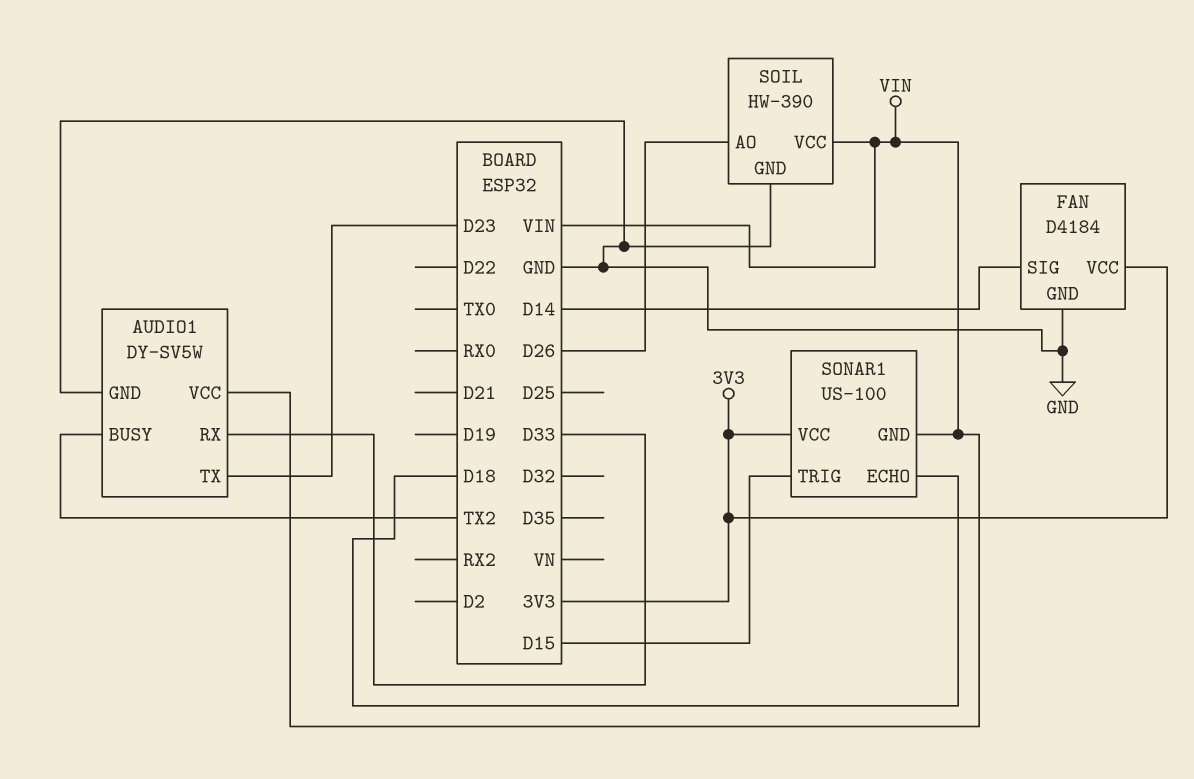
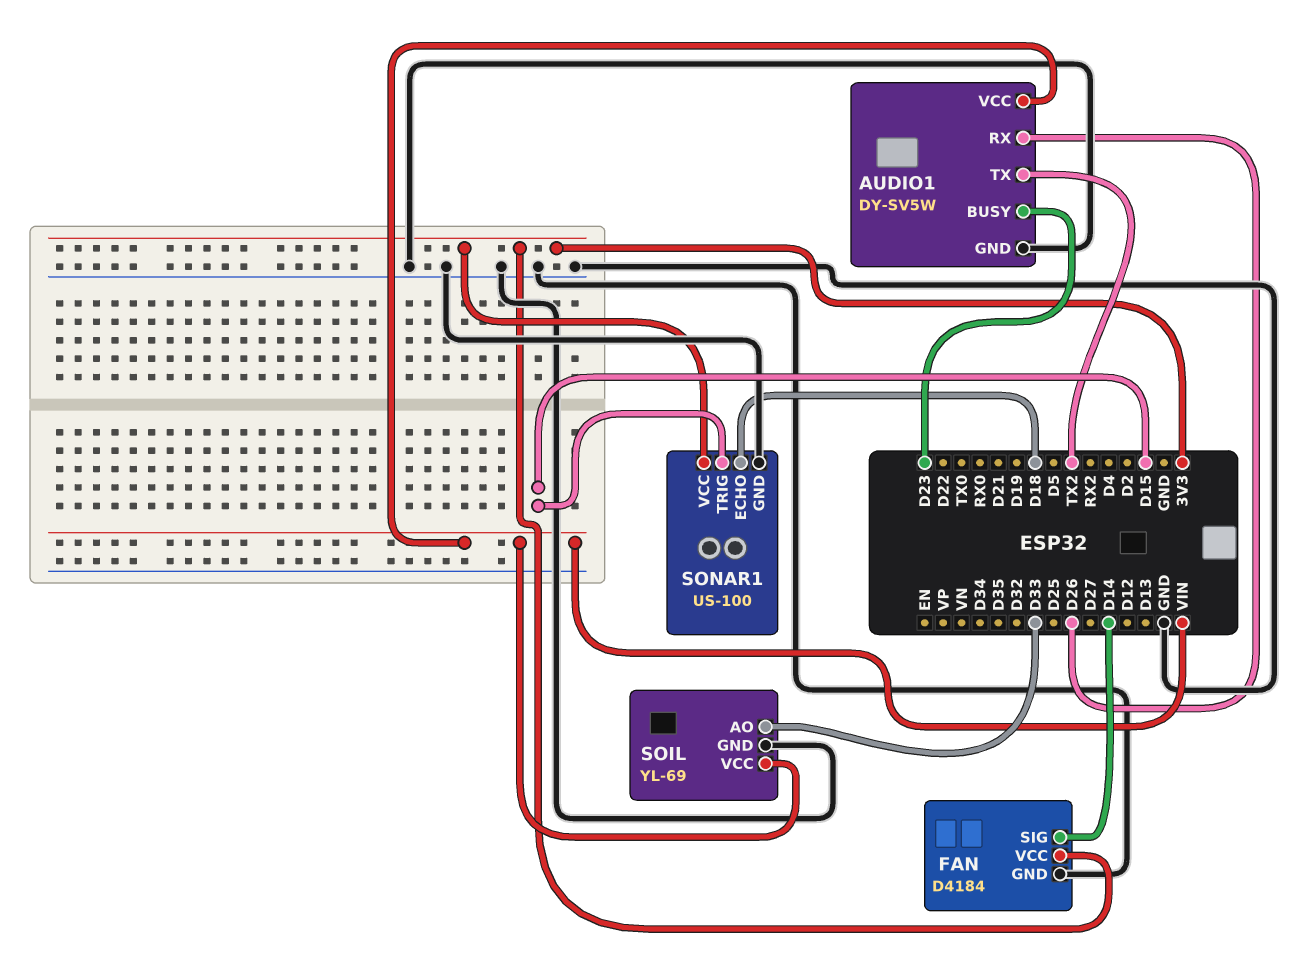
AUDIO1 pin BUSY: TX2 -> D23
AUDIO1 pin RX: D33 -> D26
AUDIO1 pin TX: D23 -> TX2
SOIL: HW-390 -> YL-69
SOIL pin AO: D26 -> D33
SONAR1 pin GND: VIN -> GND

